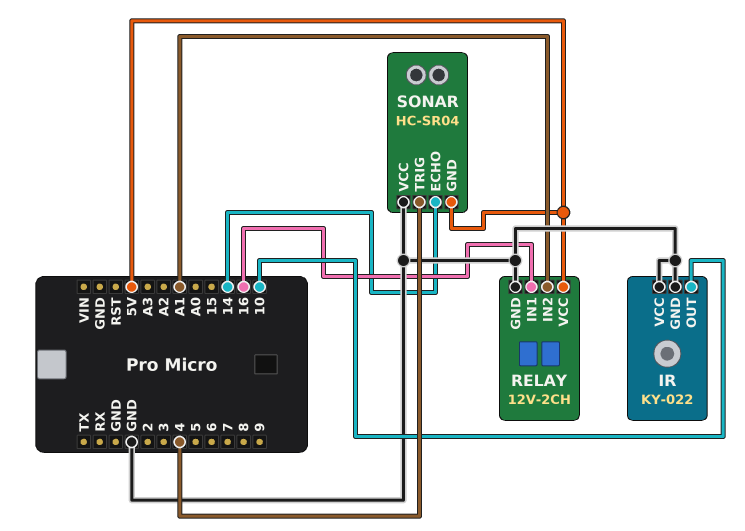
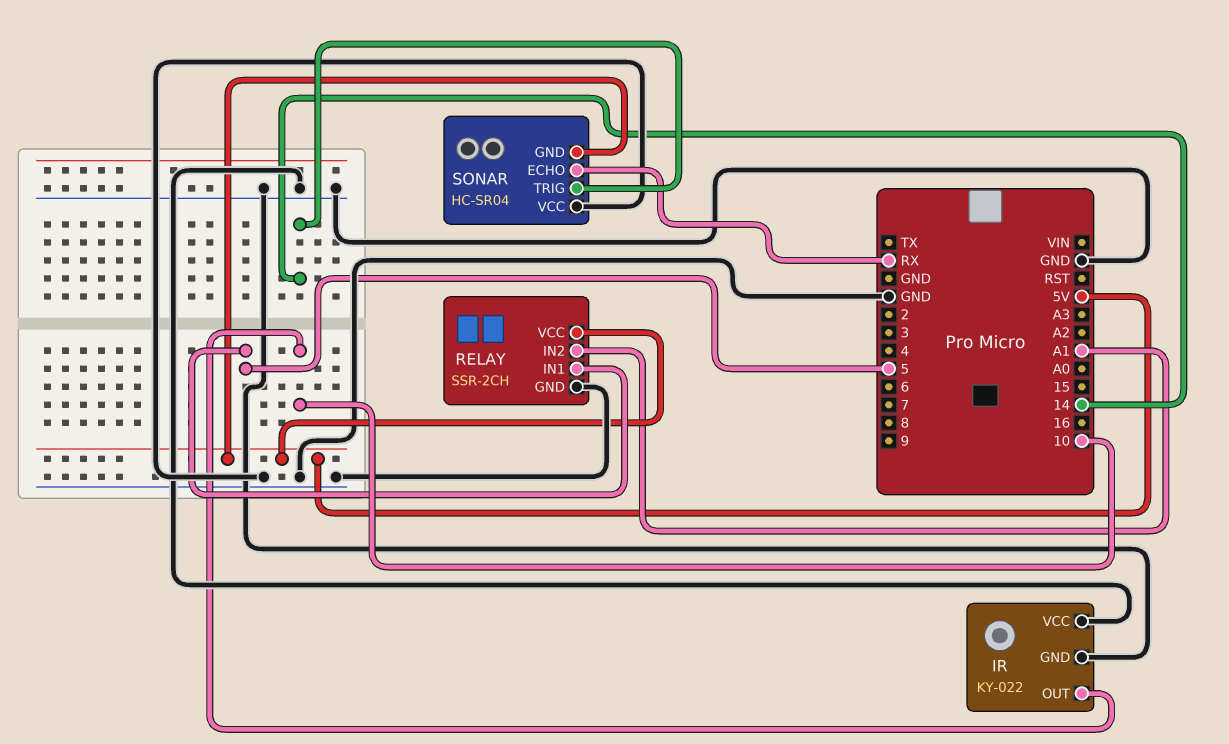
RELAY: 12V-2CH -> SSR-2CH
RELAY pin IN1: 16 -> 5
SONAR pin ECHO: 14 -> RX
SONAR pin TRIG: 4 -> 14

